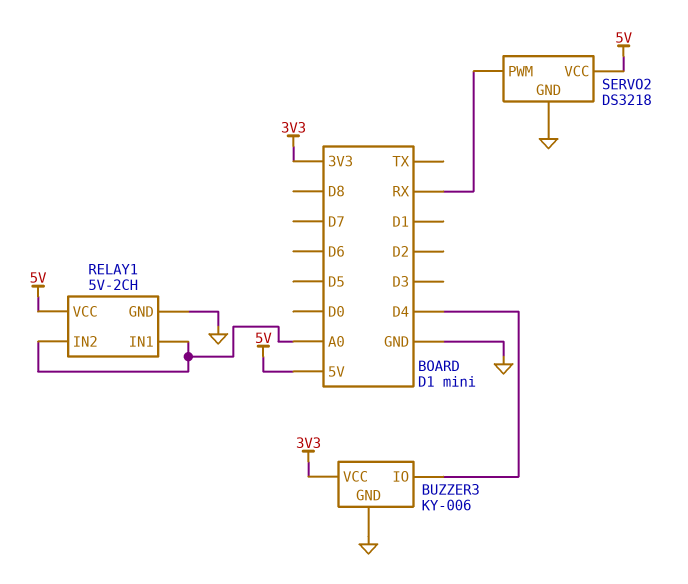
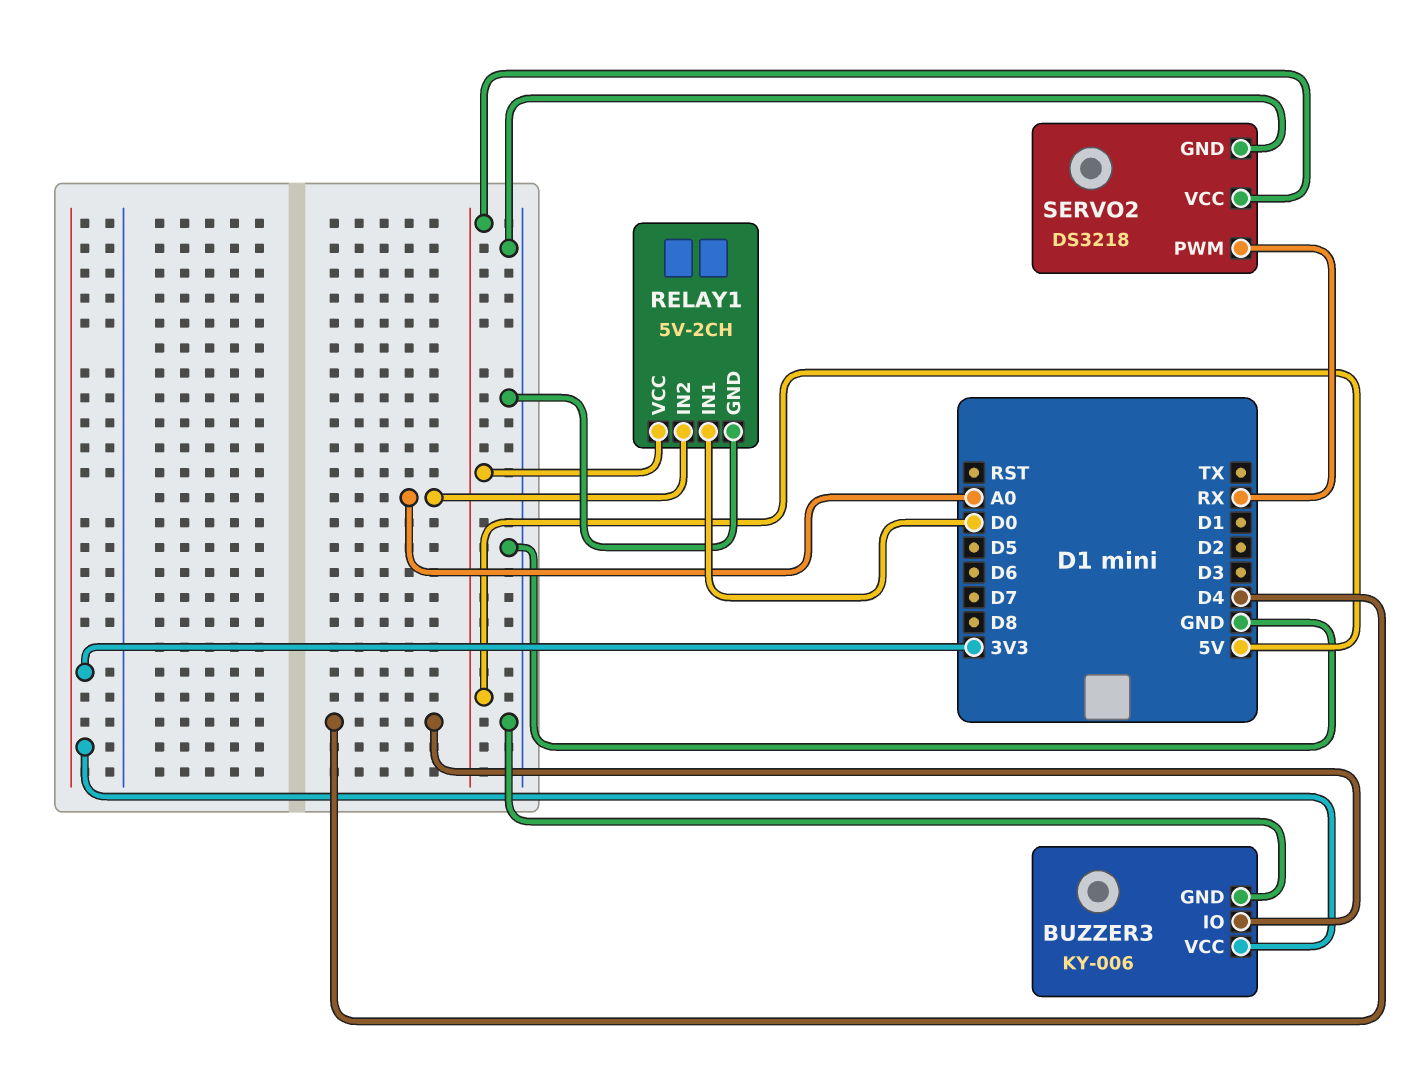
RELAY1 pin IN1: A0 -> D0

